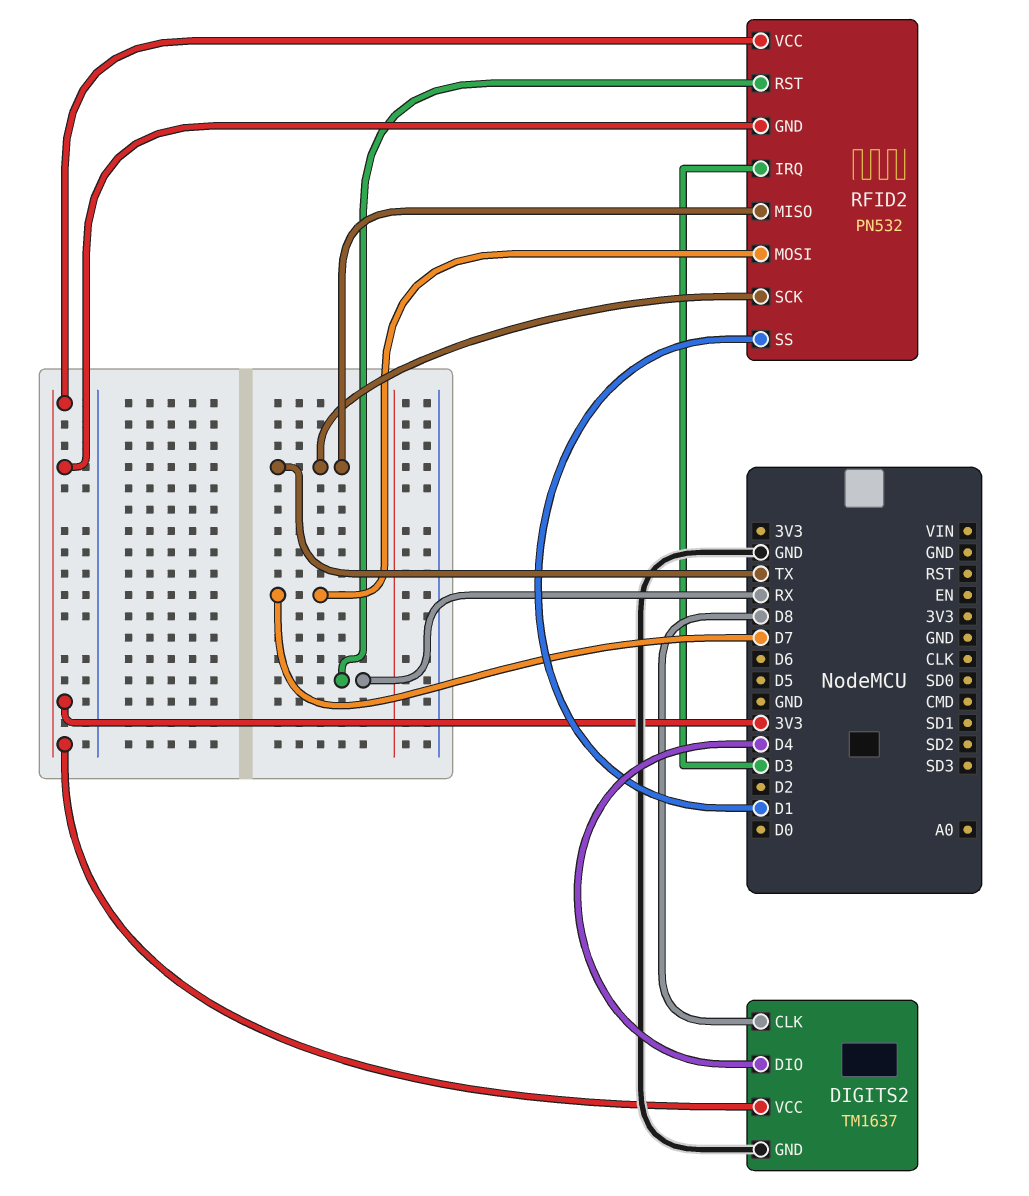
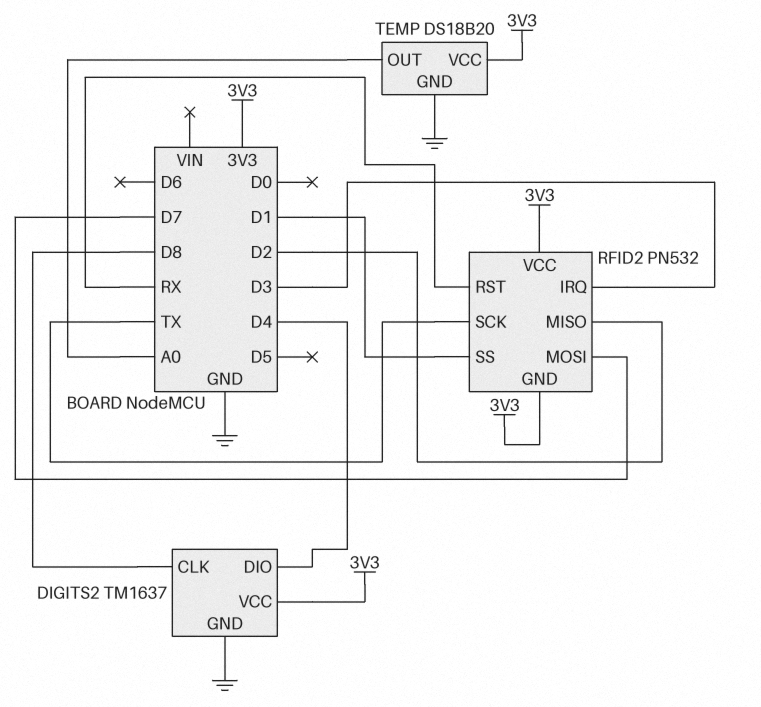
RFID2 pin MISO: TX -> D2
TEMP: none -> DS18B20
TEMP pin GND: none -> GND
TEMP pin OUT: none -> A0
TEMP pin VCC: none -> 3V3

